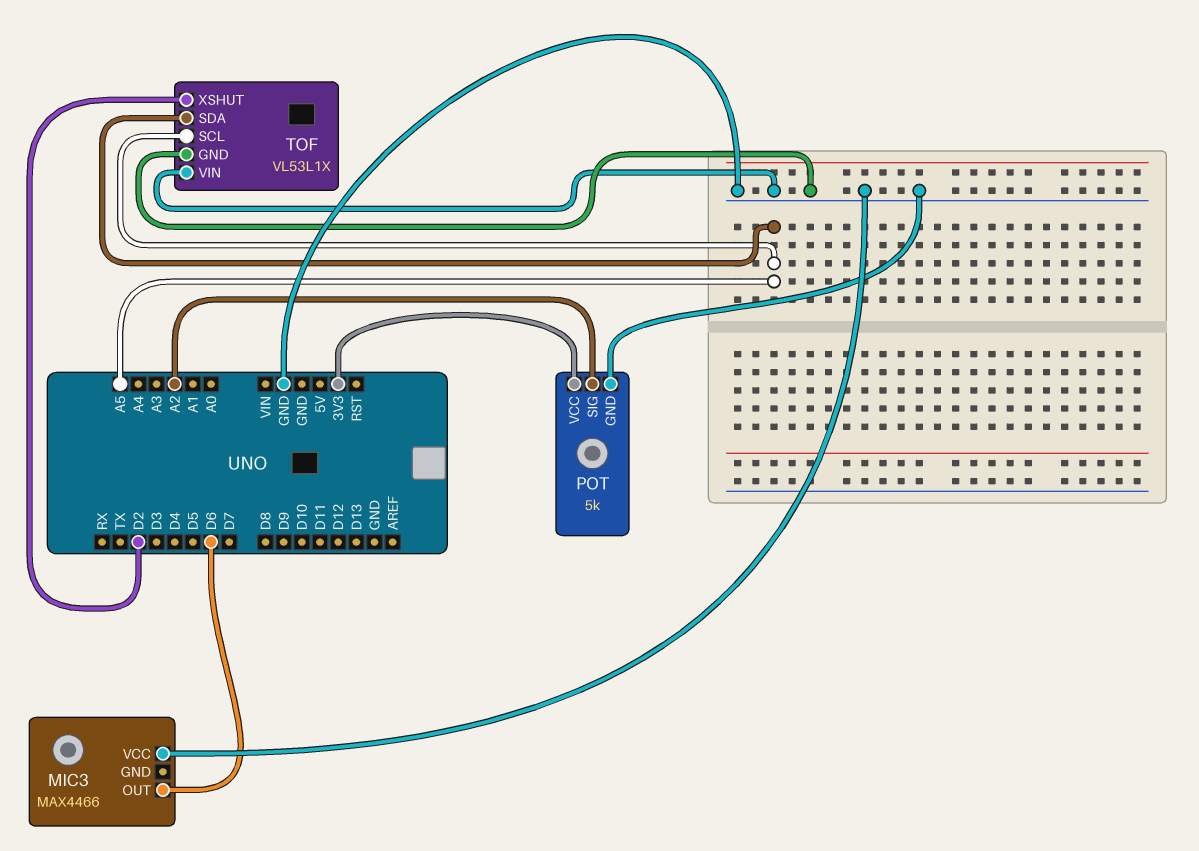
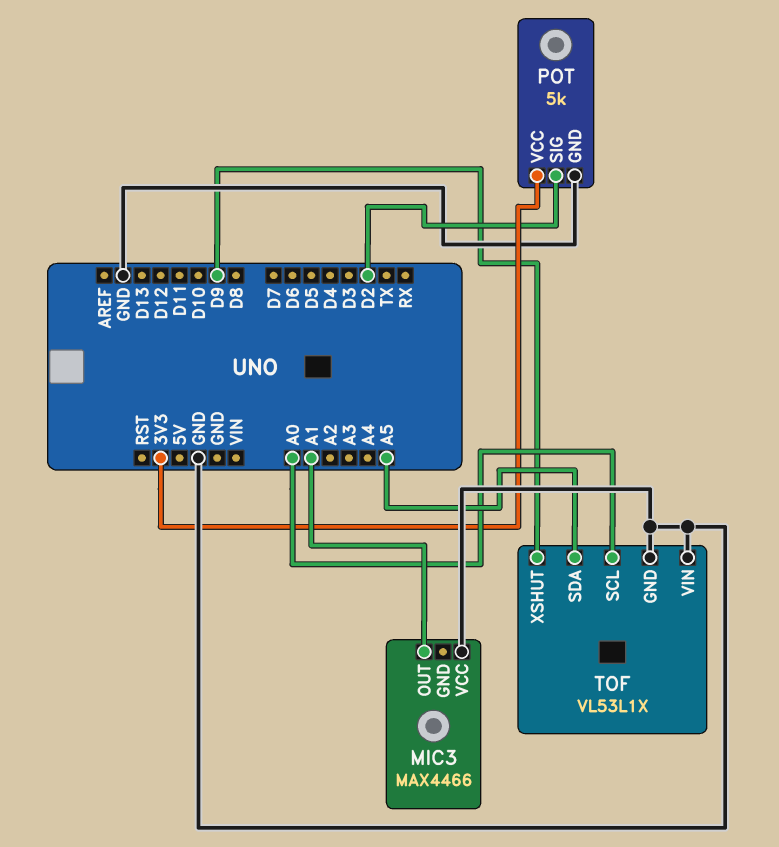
MIC3 pin OUT: D6 -> A1
POT pin SIG: A2 -> D2
TOF pin SCL: A5 -> A0
TOF pin XSHUT: D2 -> D9

